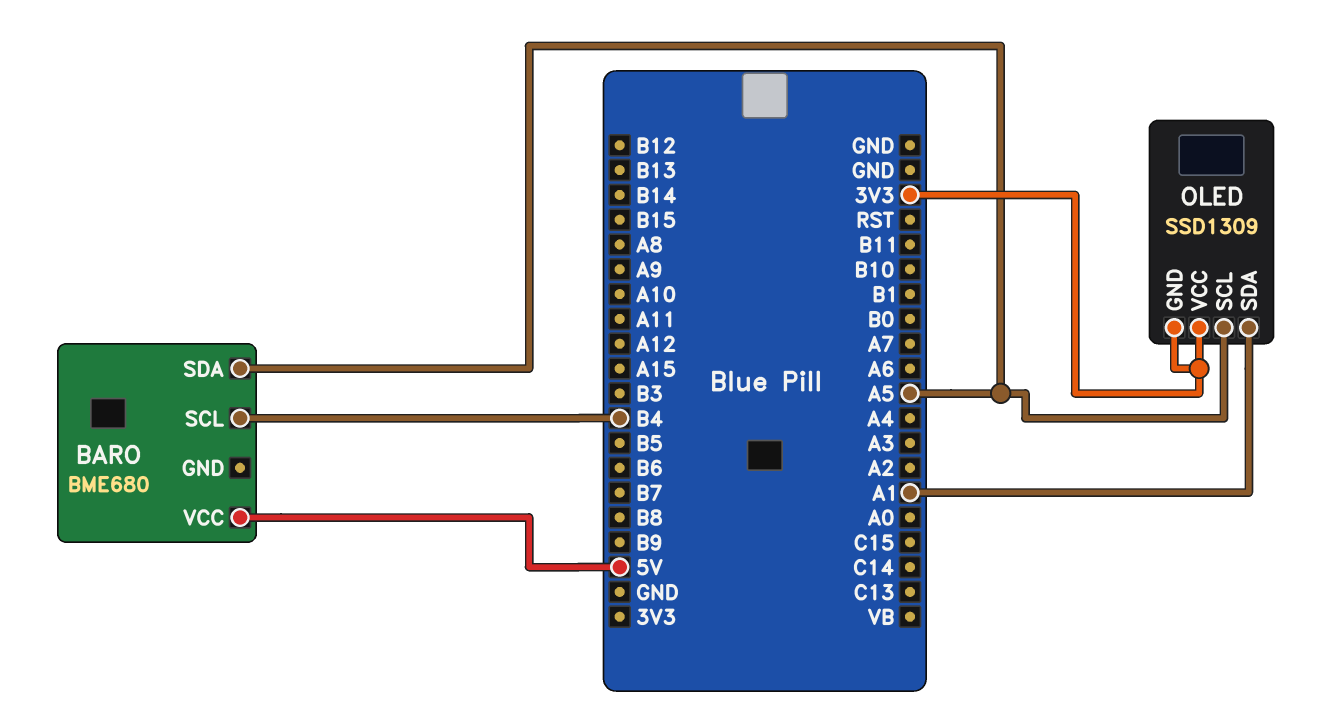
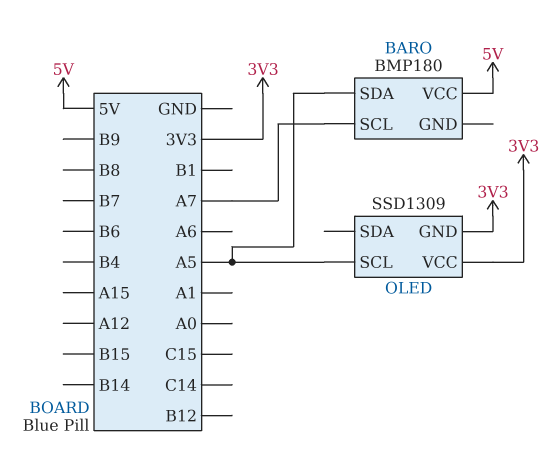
BARO: BME680 -> BMP180
BARO pin SCL: B4 -> A7
OLED pin SDA: A1 -> none

